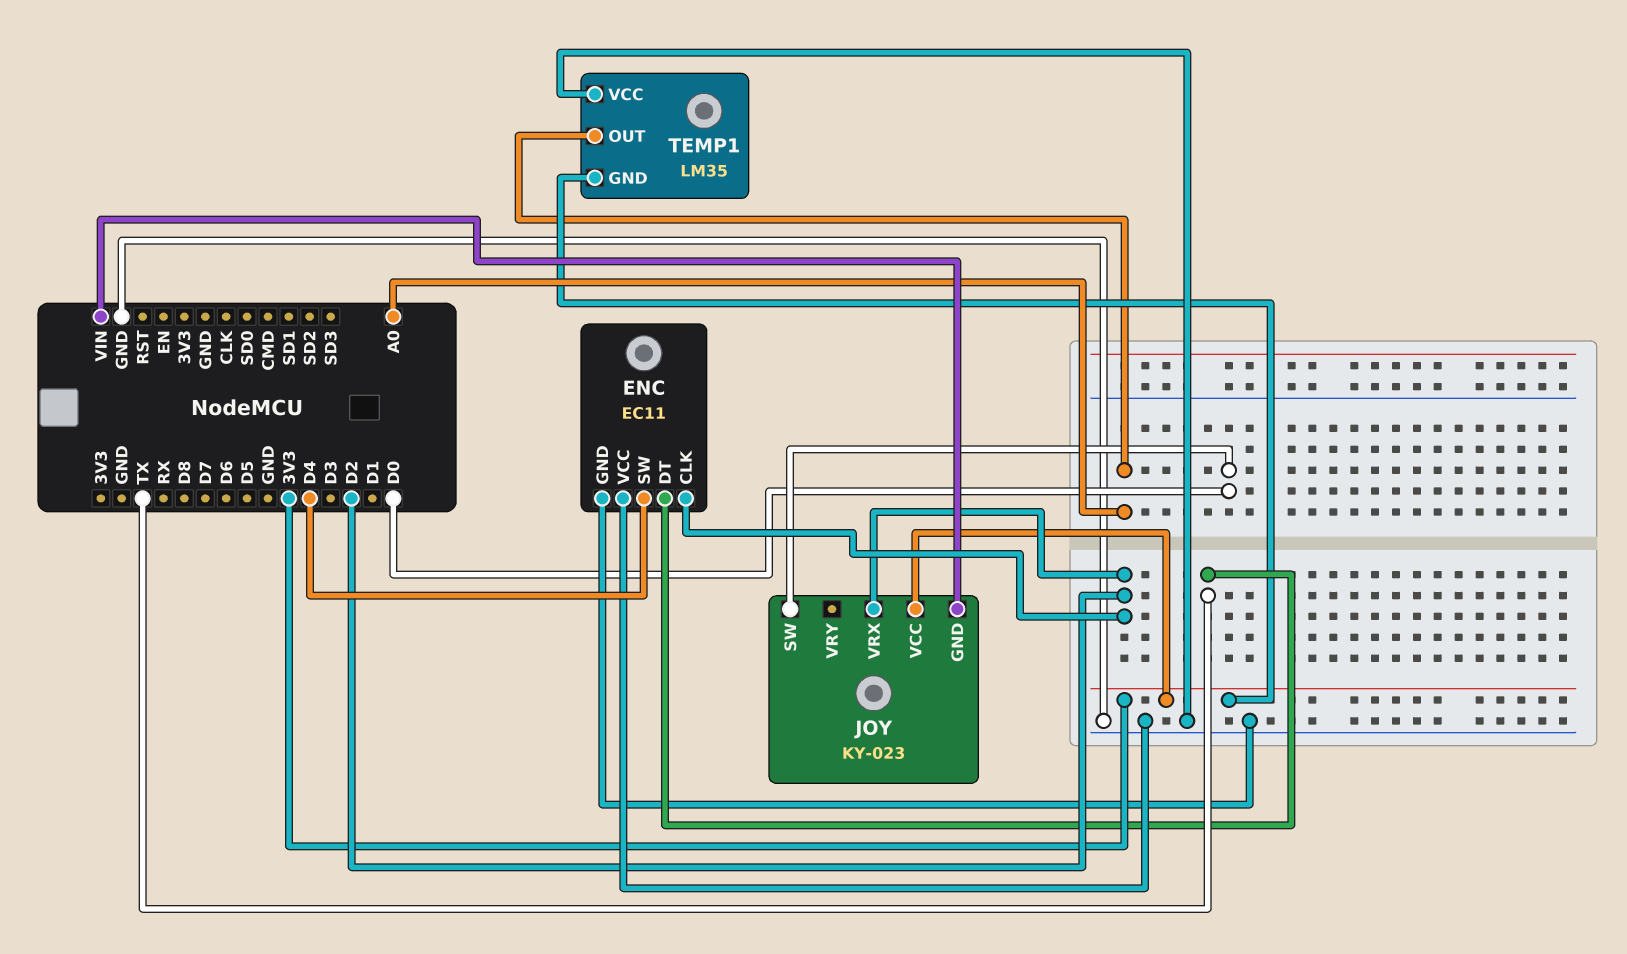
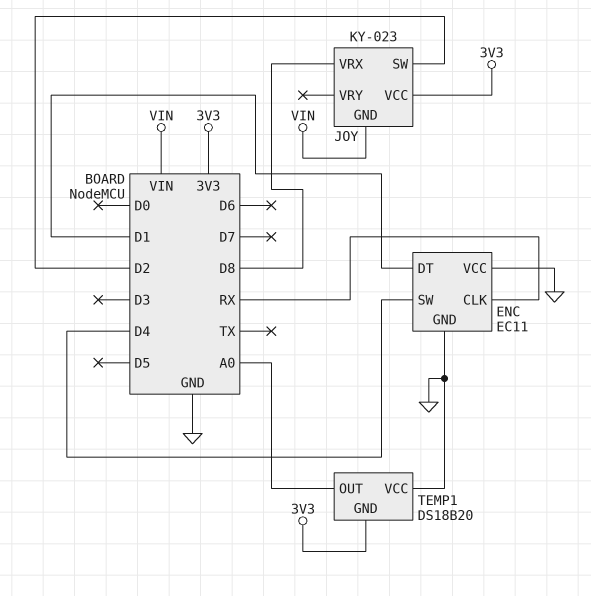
ENC pin CLK: D2 -> RX
ENC pin DT: TX -> D1
JOY pin SW: D0 -> D2
JOY pin VRX: D2 -> D8
TEMP1: LM35 -> DS18B20

